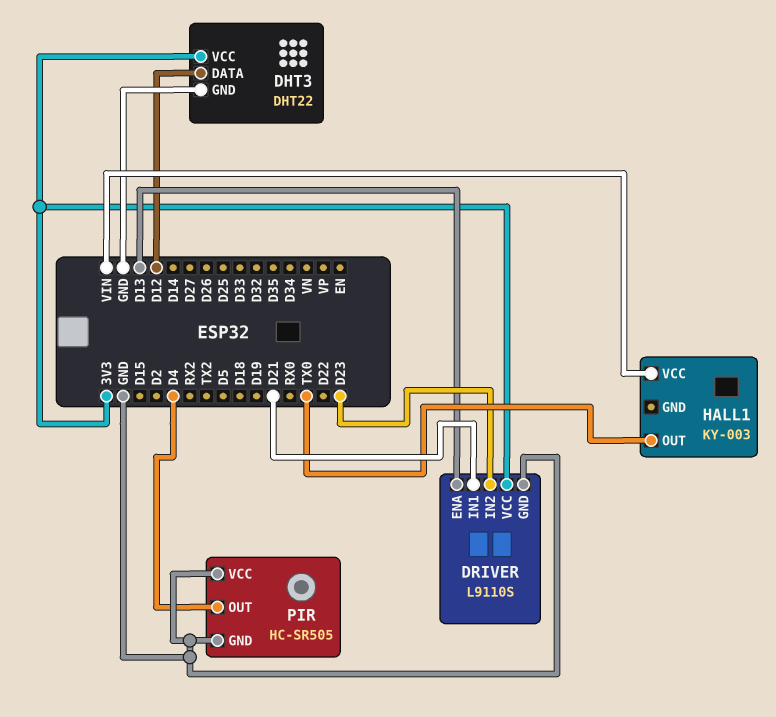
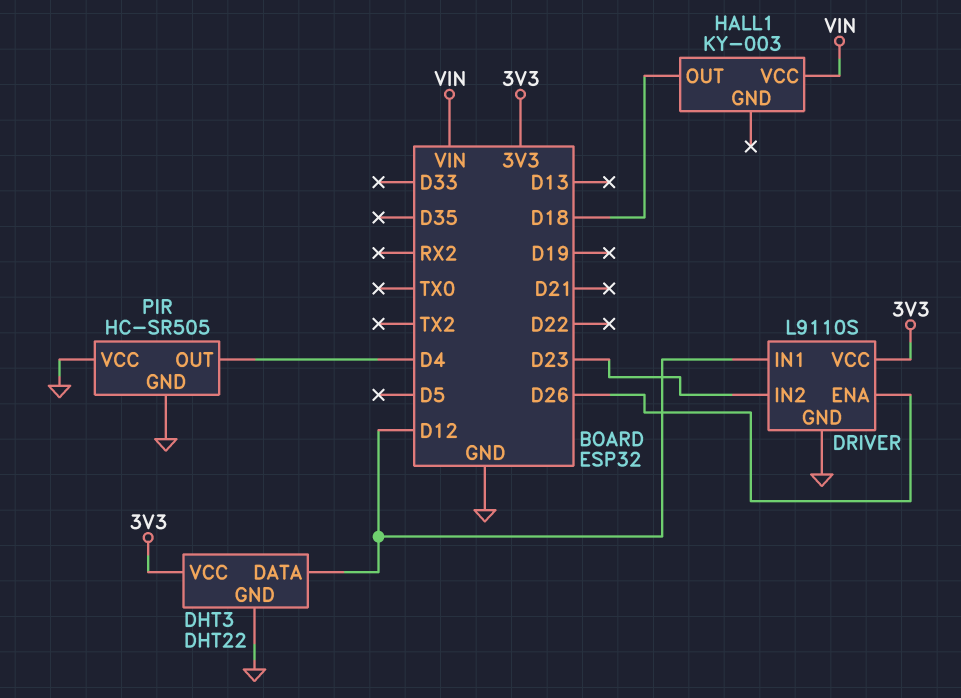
DRIVER pin ENA: D13 -> D26
DRIVER pin IN1: D21 -> D12
HALL1 pin OUT: TX0 -> D18

